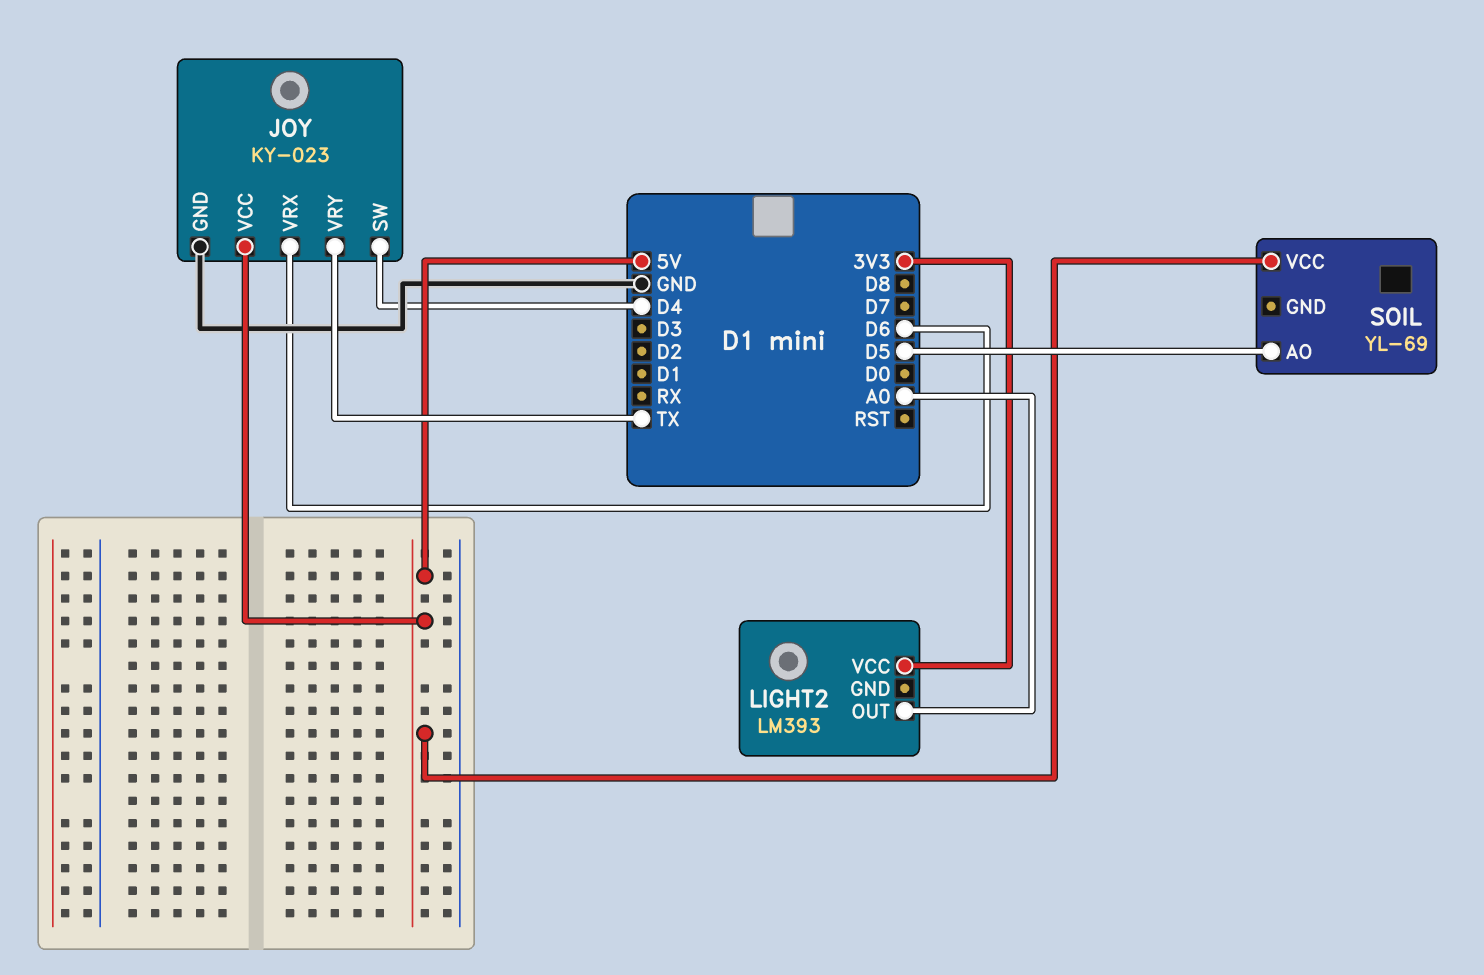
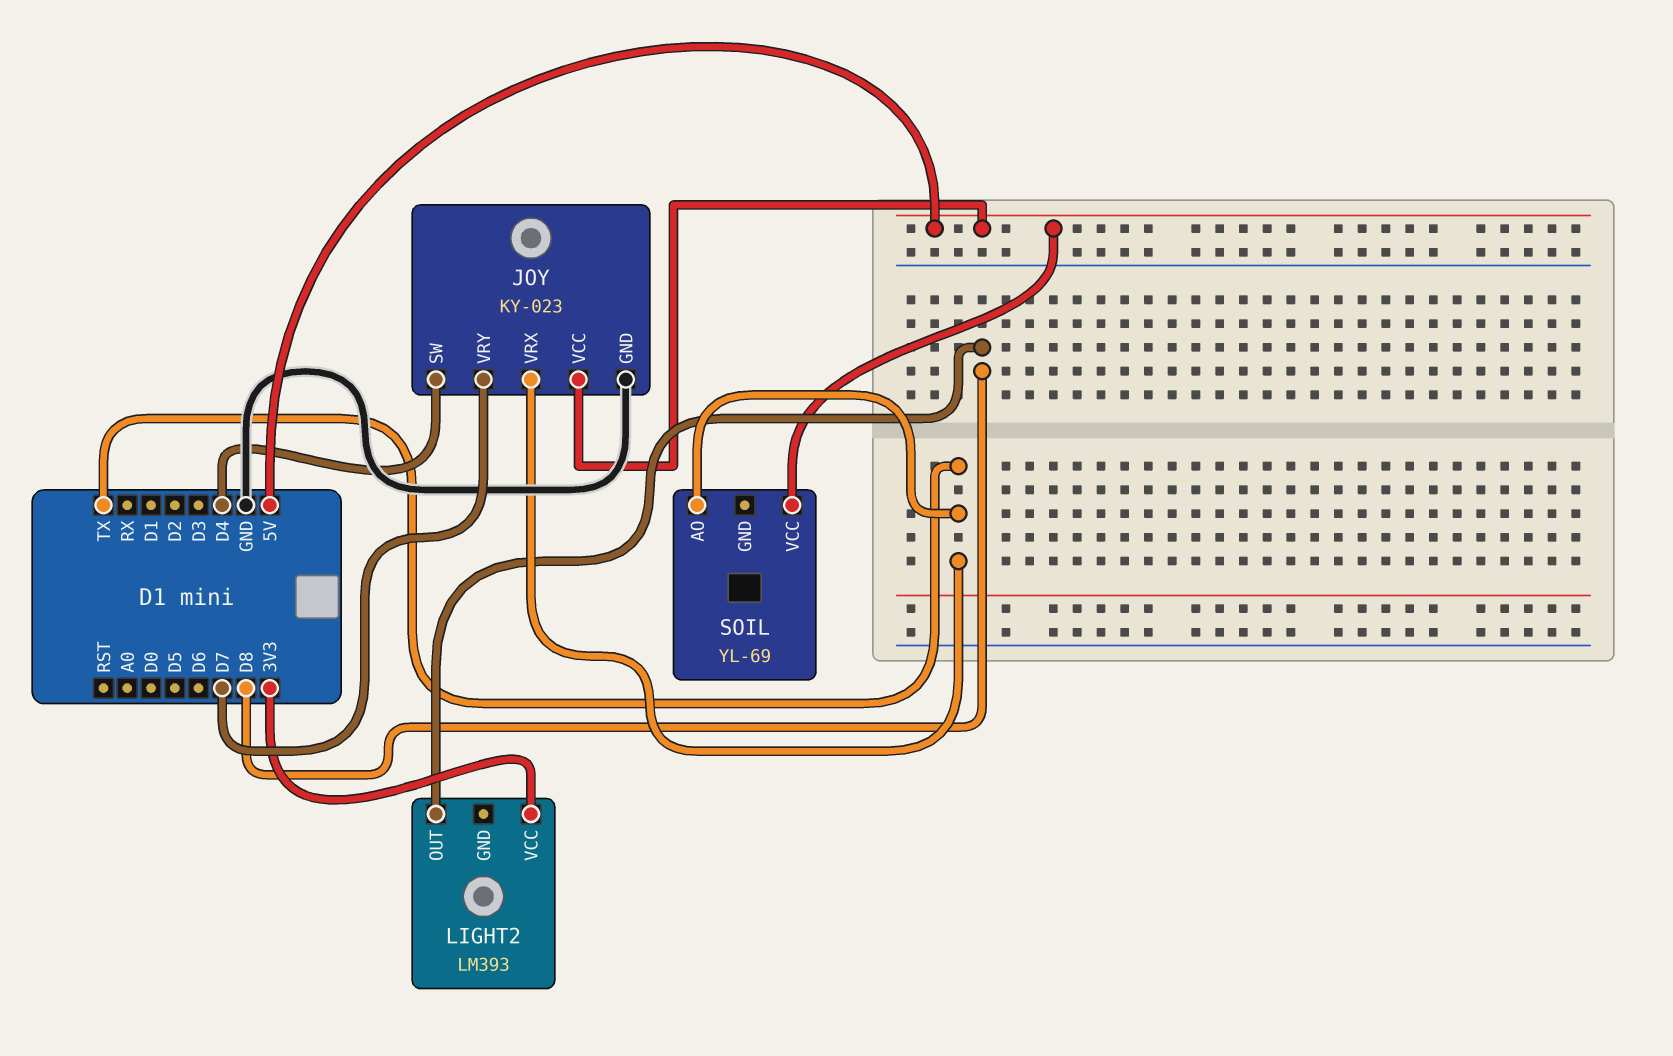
JOY pin VRX: D6 -> TX
JOY pin VRY: TX -> D7
LIGHT2 pin OUT: A0 -> D8
SOIL pin AO: D5 -> TX

